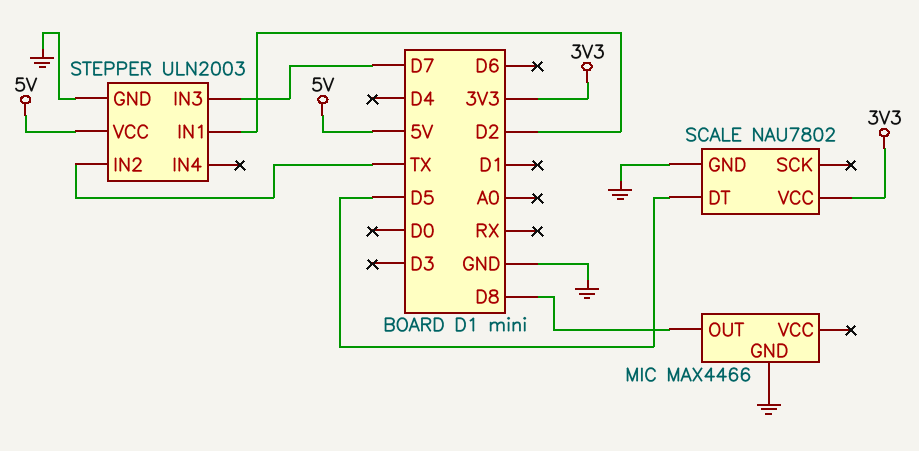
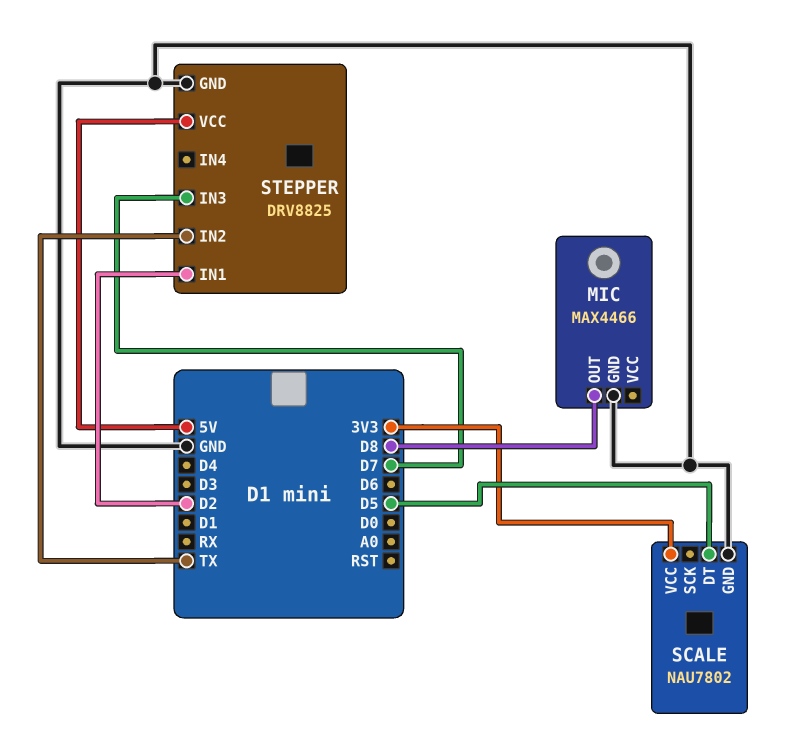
STEPPER: ULN2003 -> DRV8825

